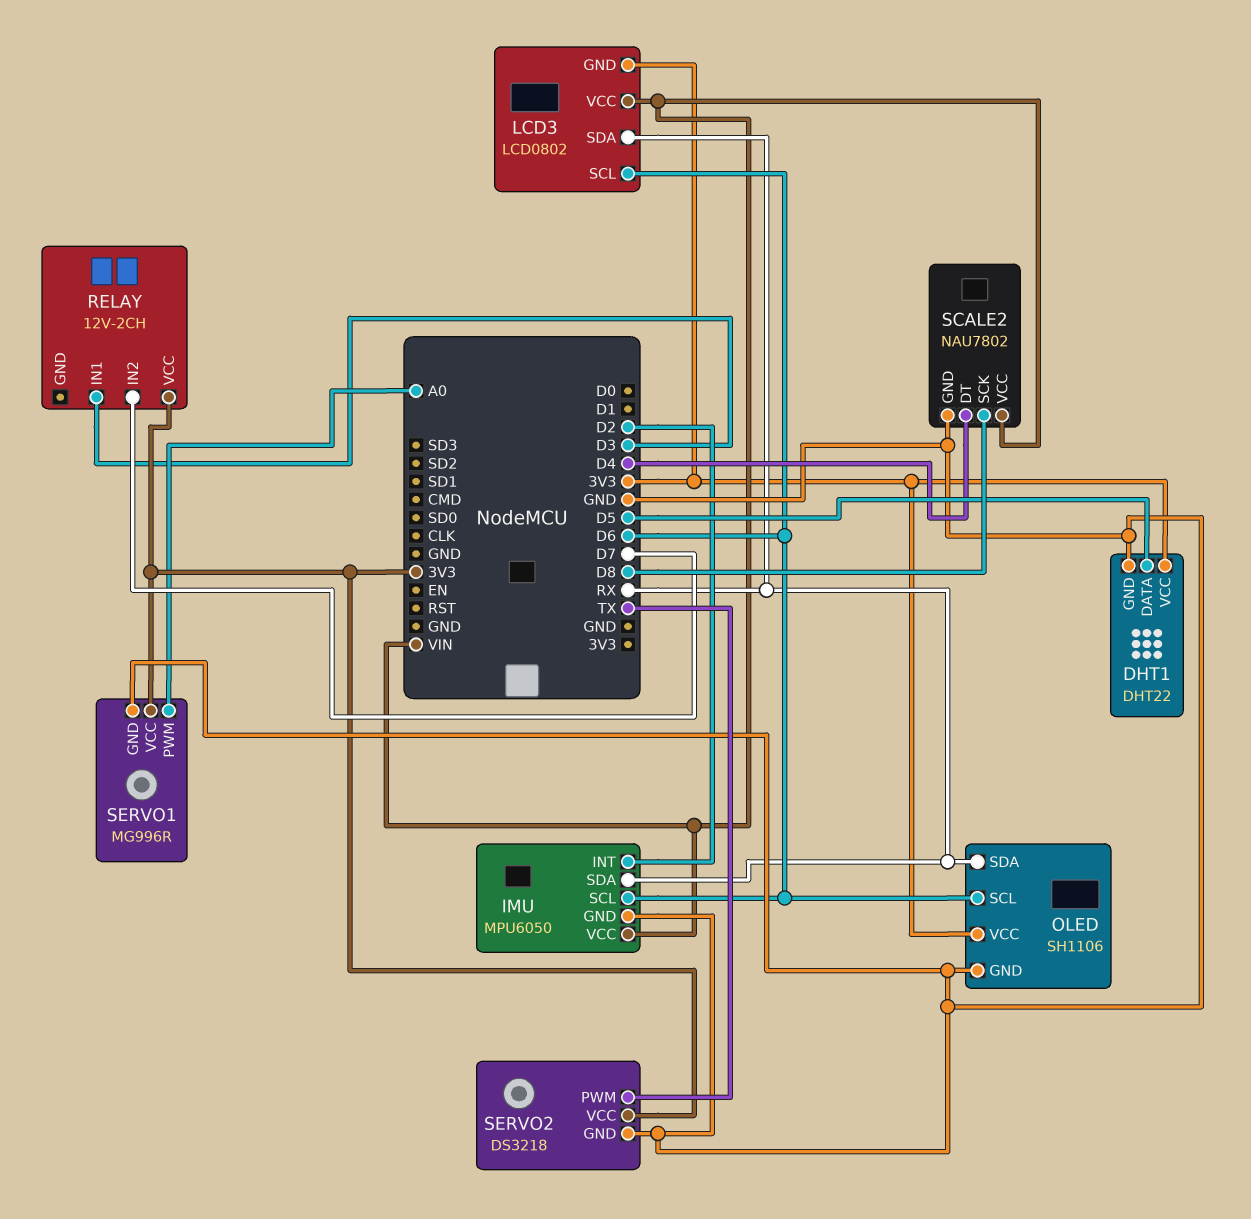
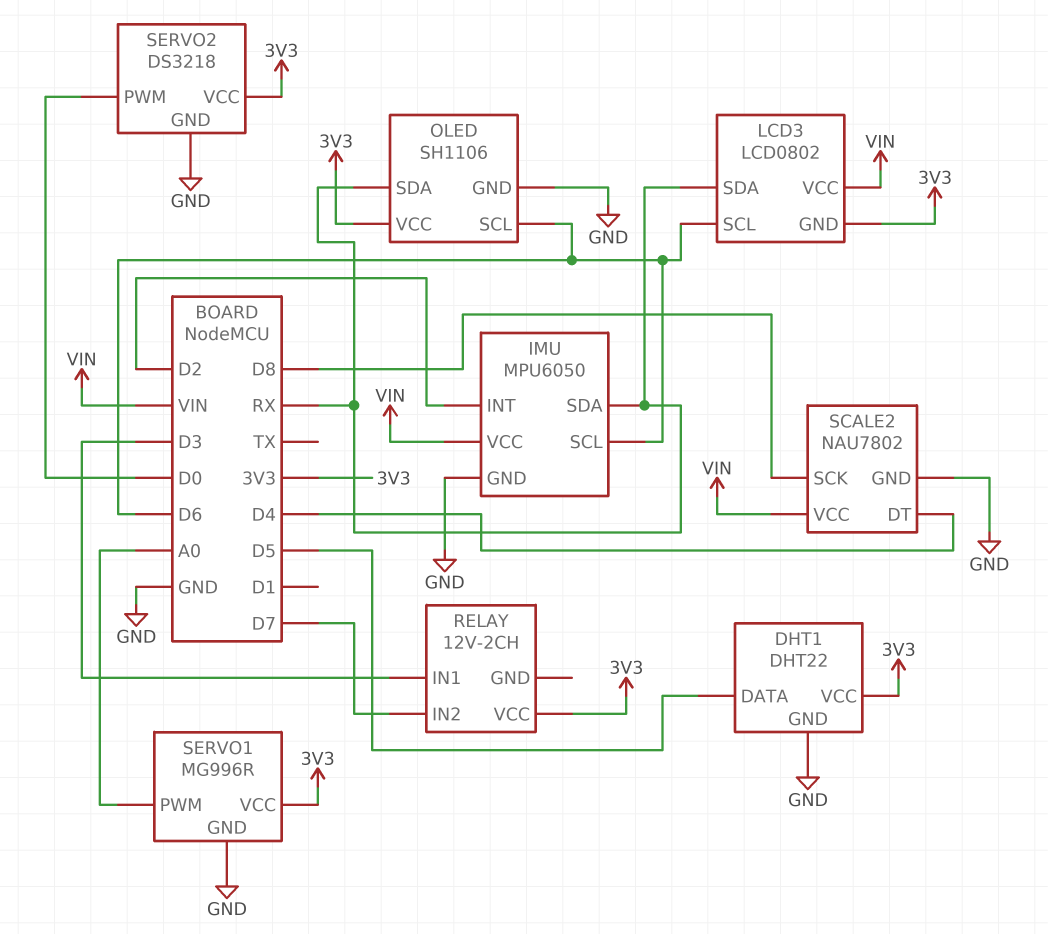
SERVO2 pin PWM: TX -> D0

